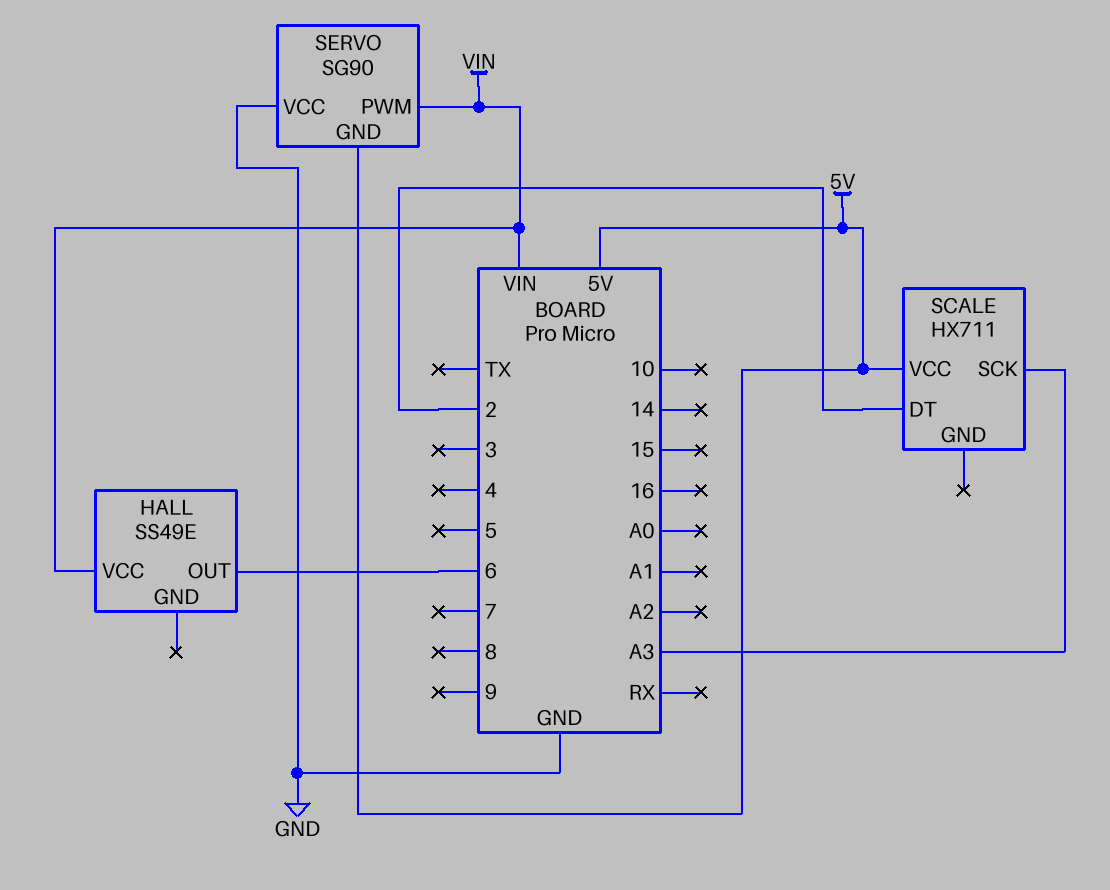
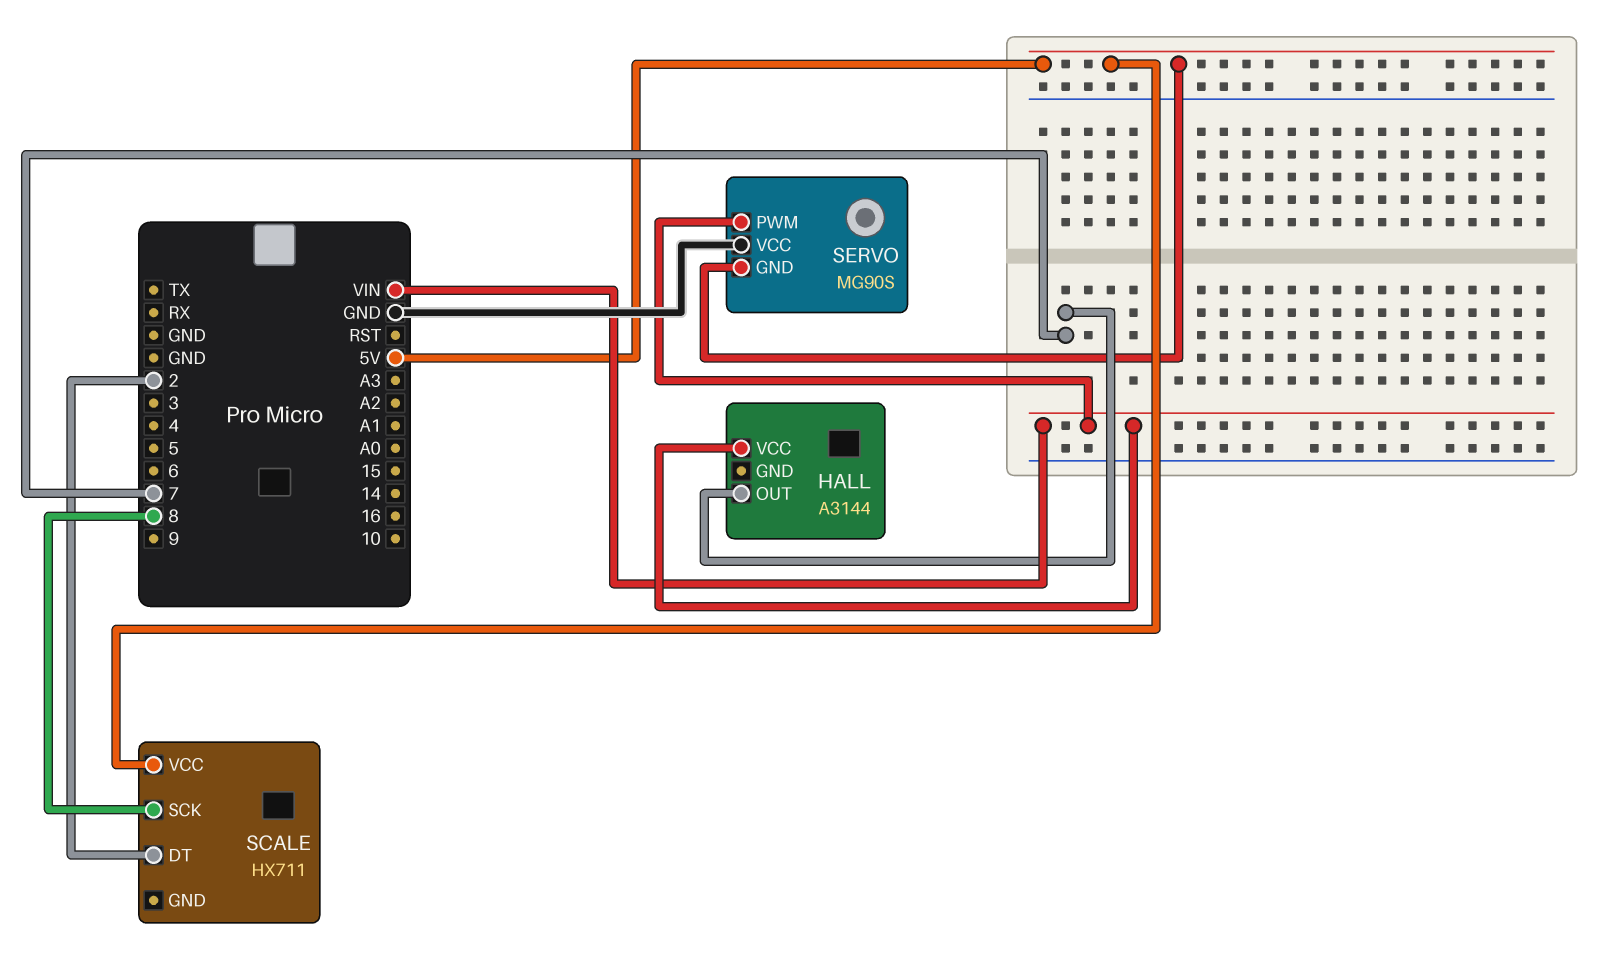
HALL: SS49E -> A3144
HALL pin OUT: 6 -> 7
SCALE pin SCK: A3 -> 8
SERVO: SG90 -> MG90S

